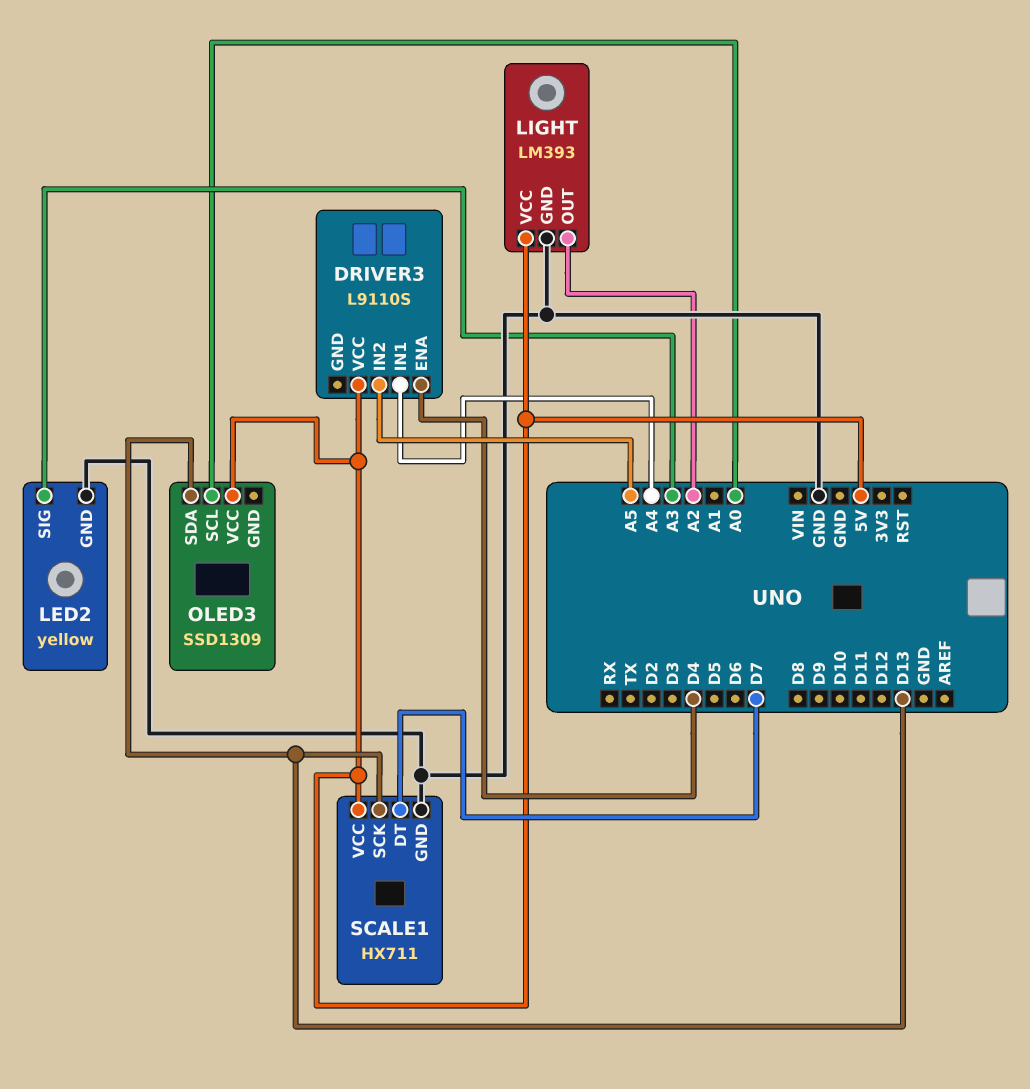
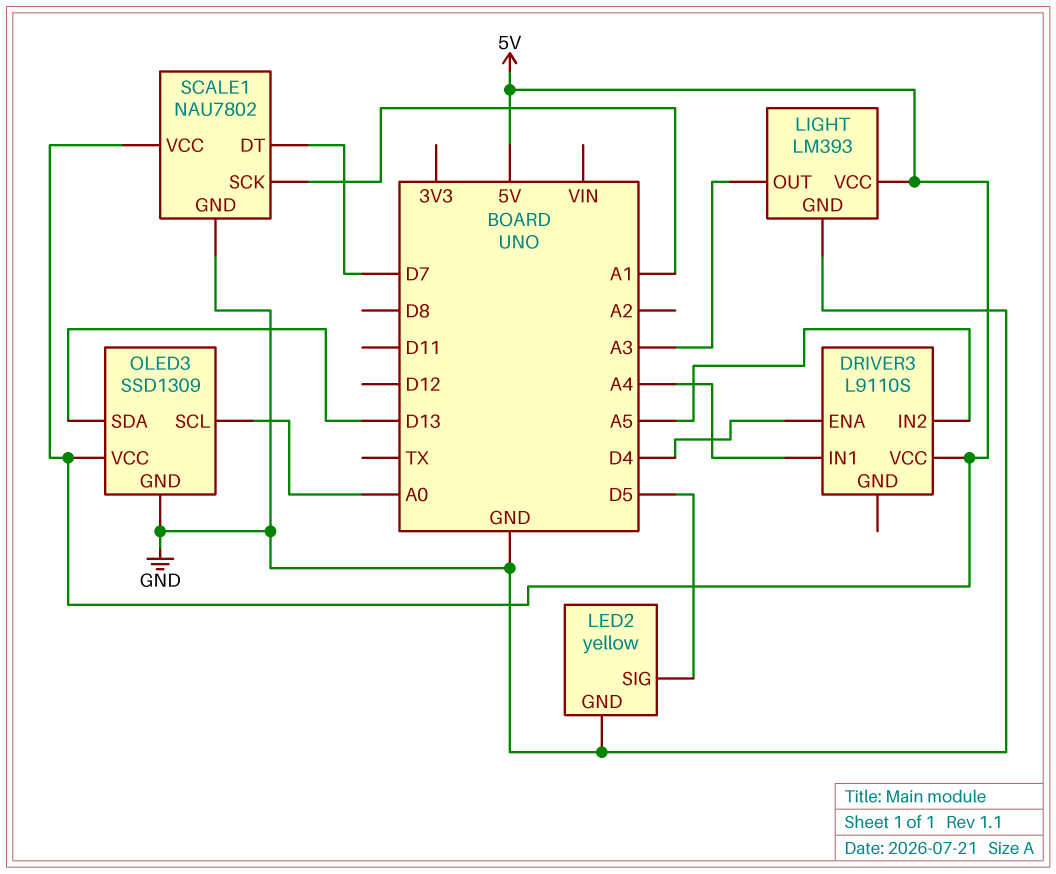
LED2 pin SIG: A3 -> D5
LIGHT pin OUT: A2 -> A3
OLED3 pin GND: none -> GND
SCALE1: HX711 -> NAU7802
SCALE1 pin SCK: D13 -> A1

